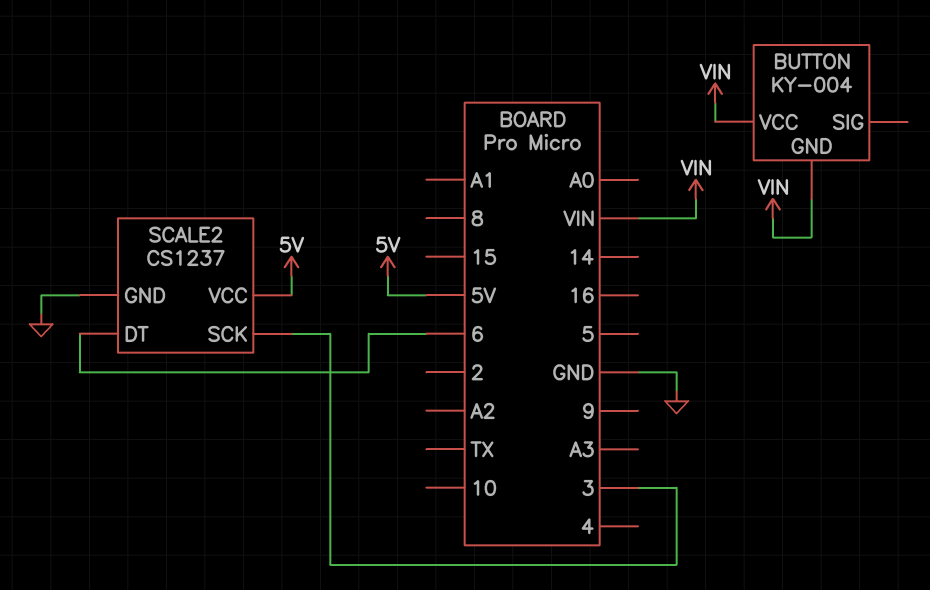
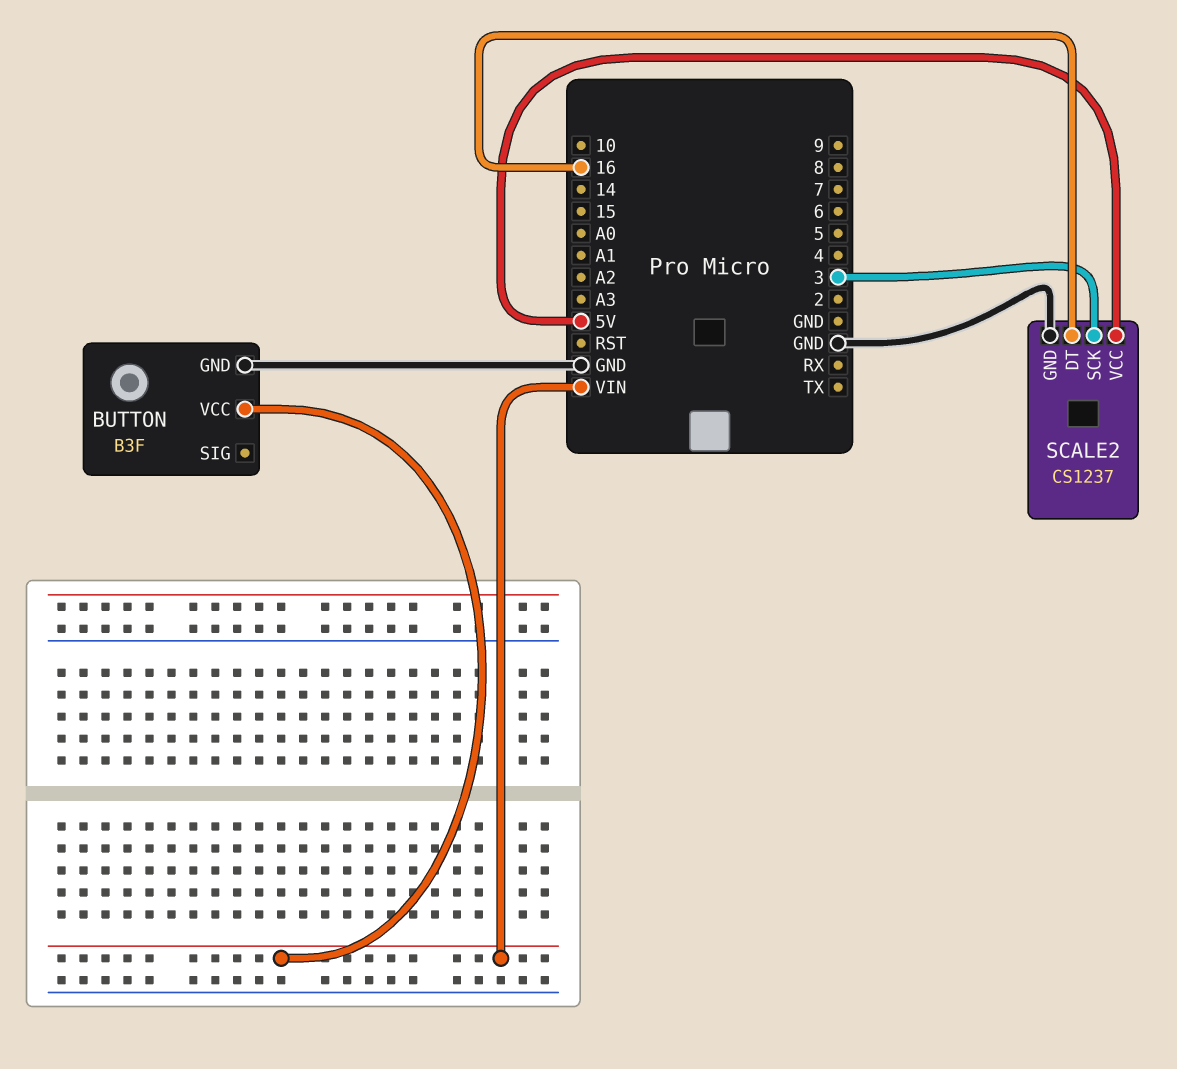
BUTTON: KY-004 -> B3F
BUTTON pin GND: VIN -> GND
SCALE2 pin DT: 6 -> 16

